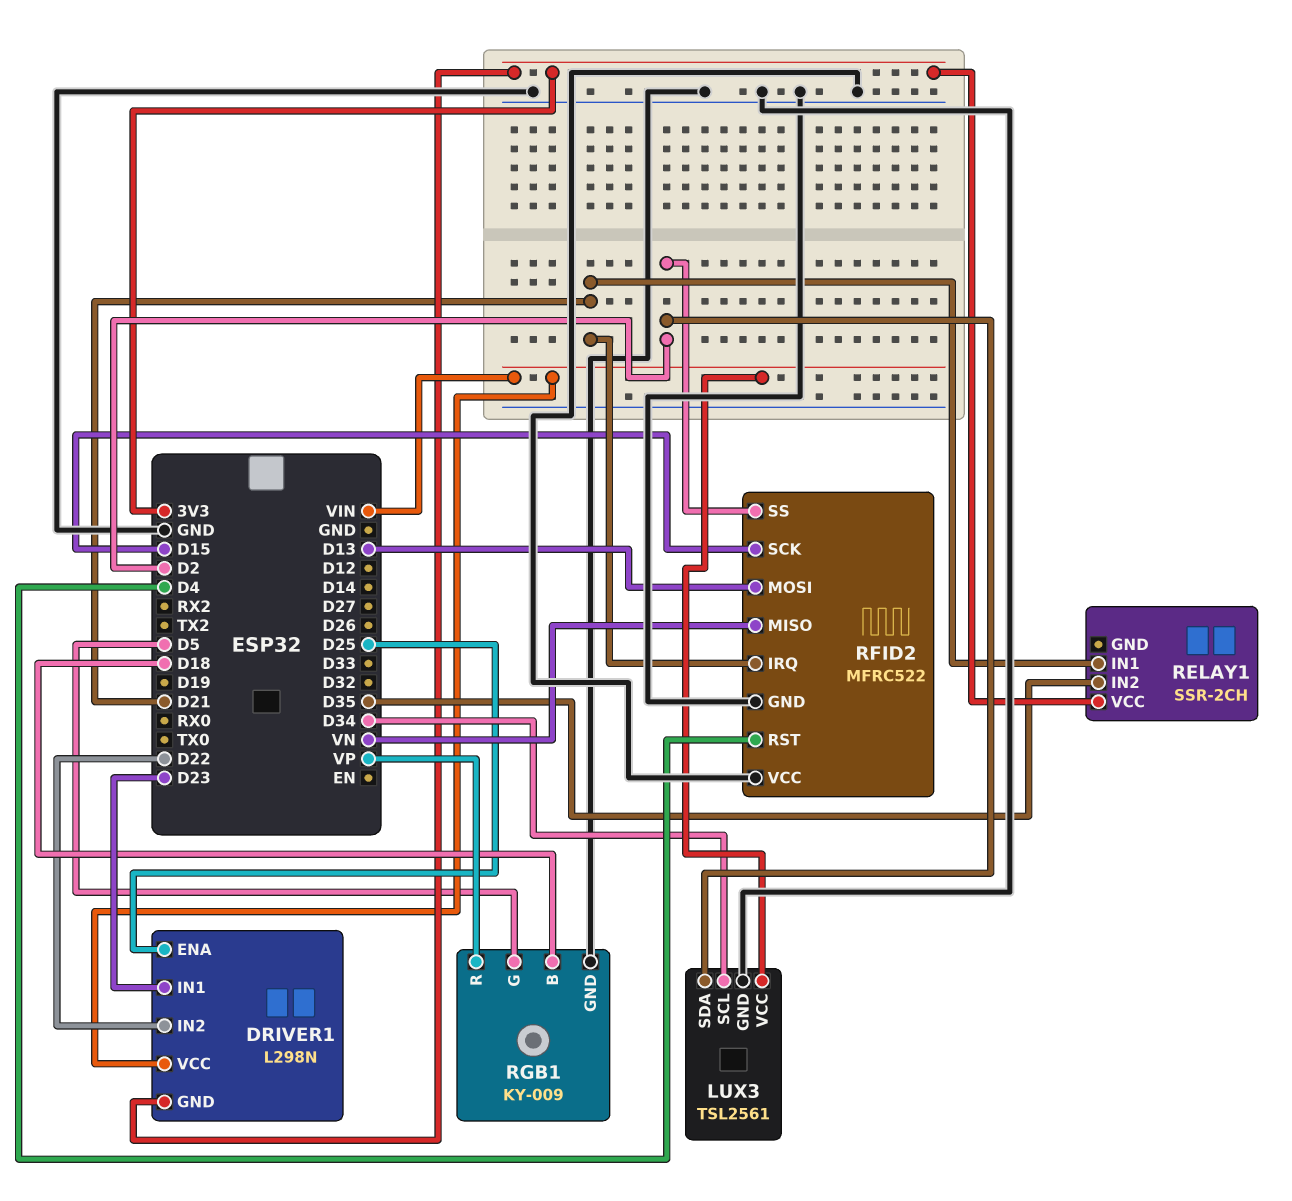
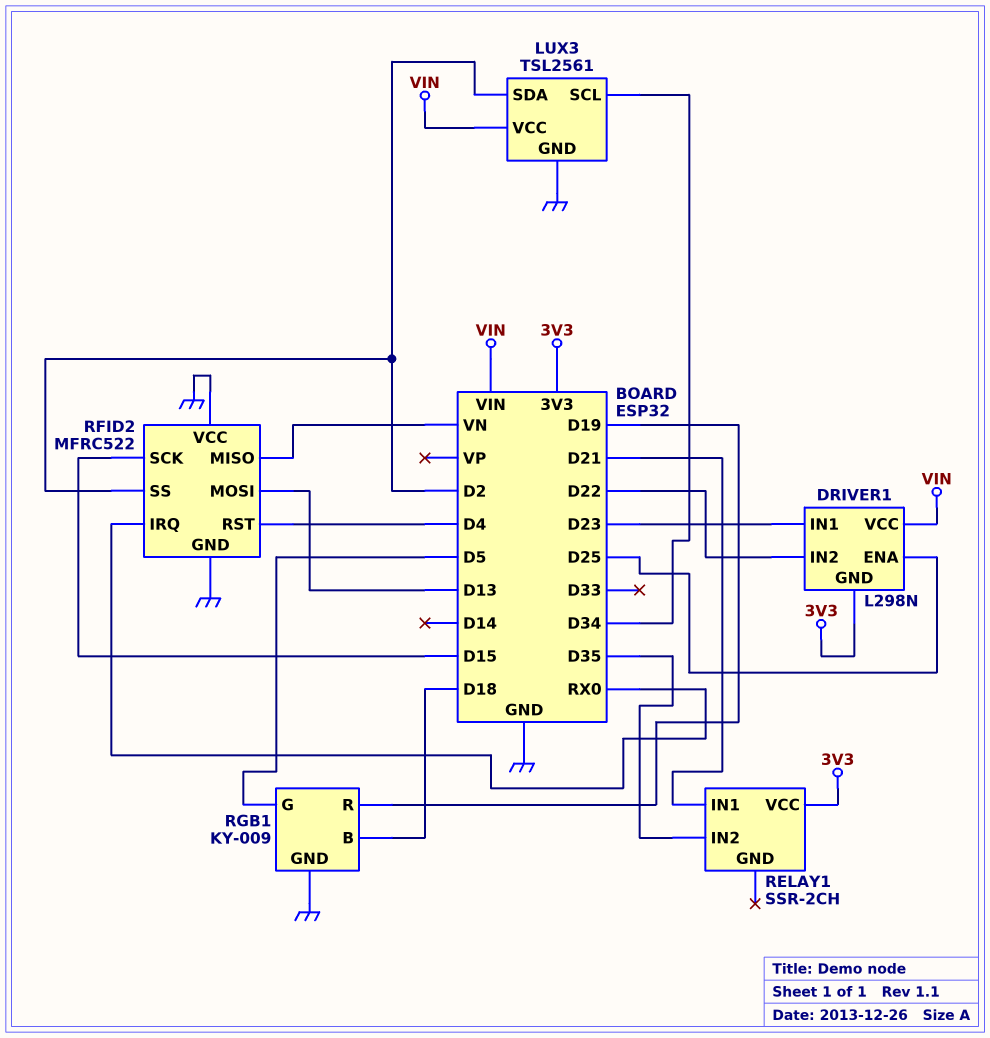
RFID2 pin IRQ: D21 -> RX0
RGB1 pin R: VP -> D19

